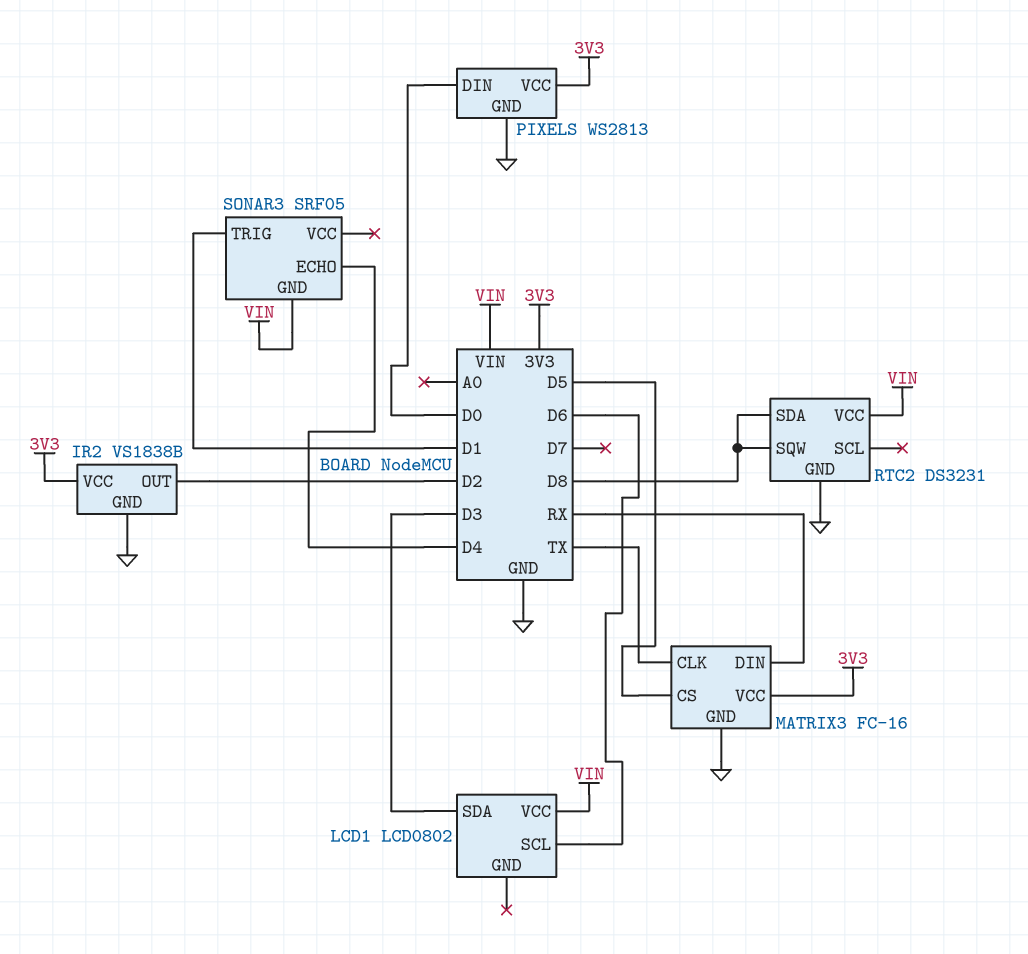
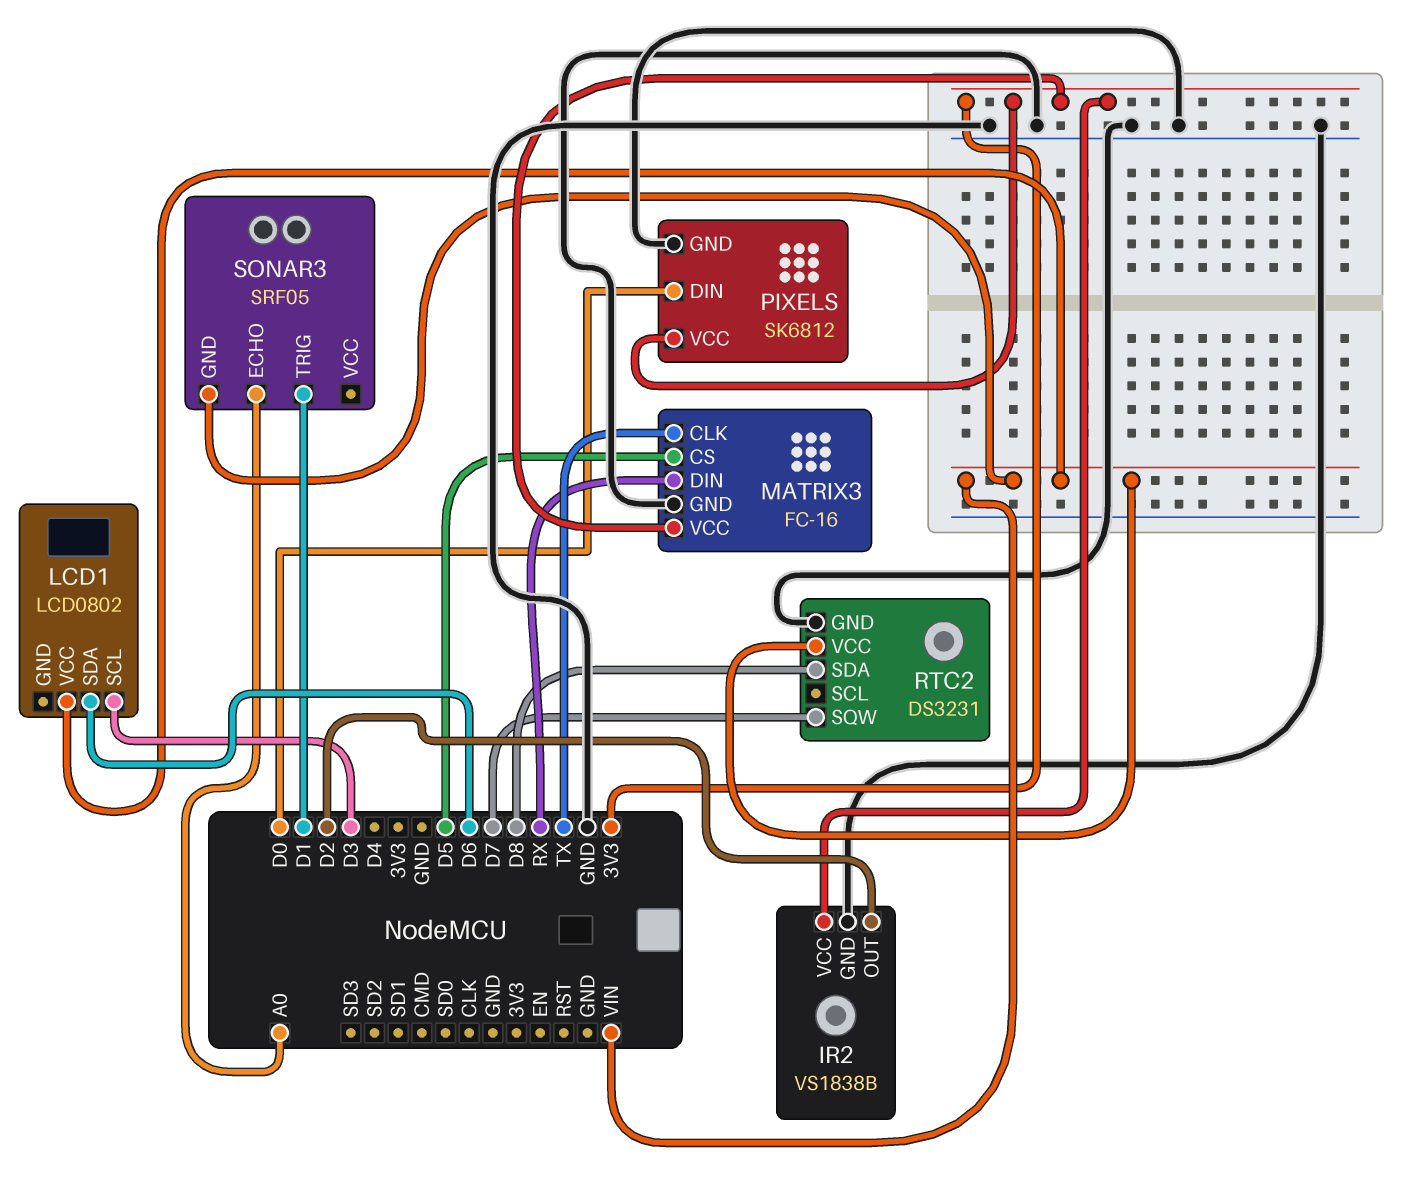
LCD1 pin SCL: D6 -> D3
LCD1 pin SDA: D3 -> D6
PIXELS: WS2813 -> SK6812
RTC2 pin SQW: D8 -> D7
SONAR3 pin ECHO: D4 -> A0

